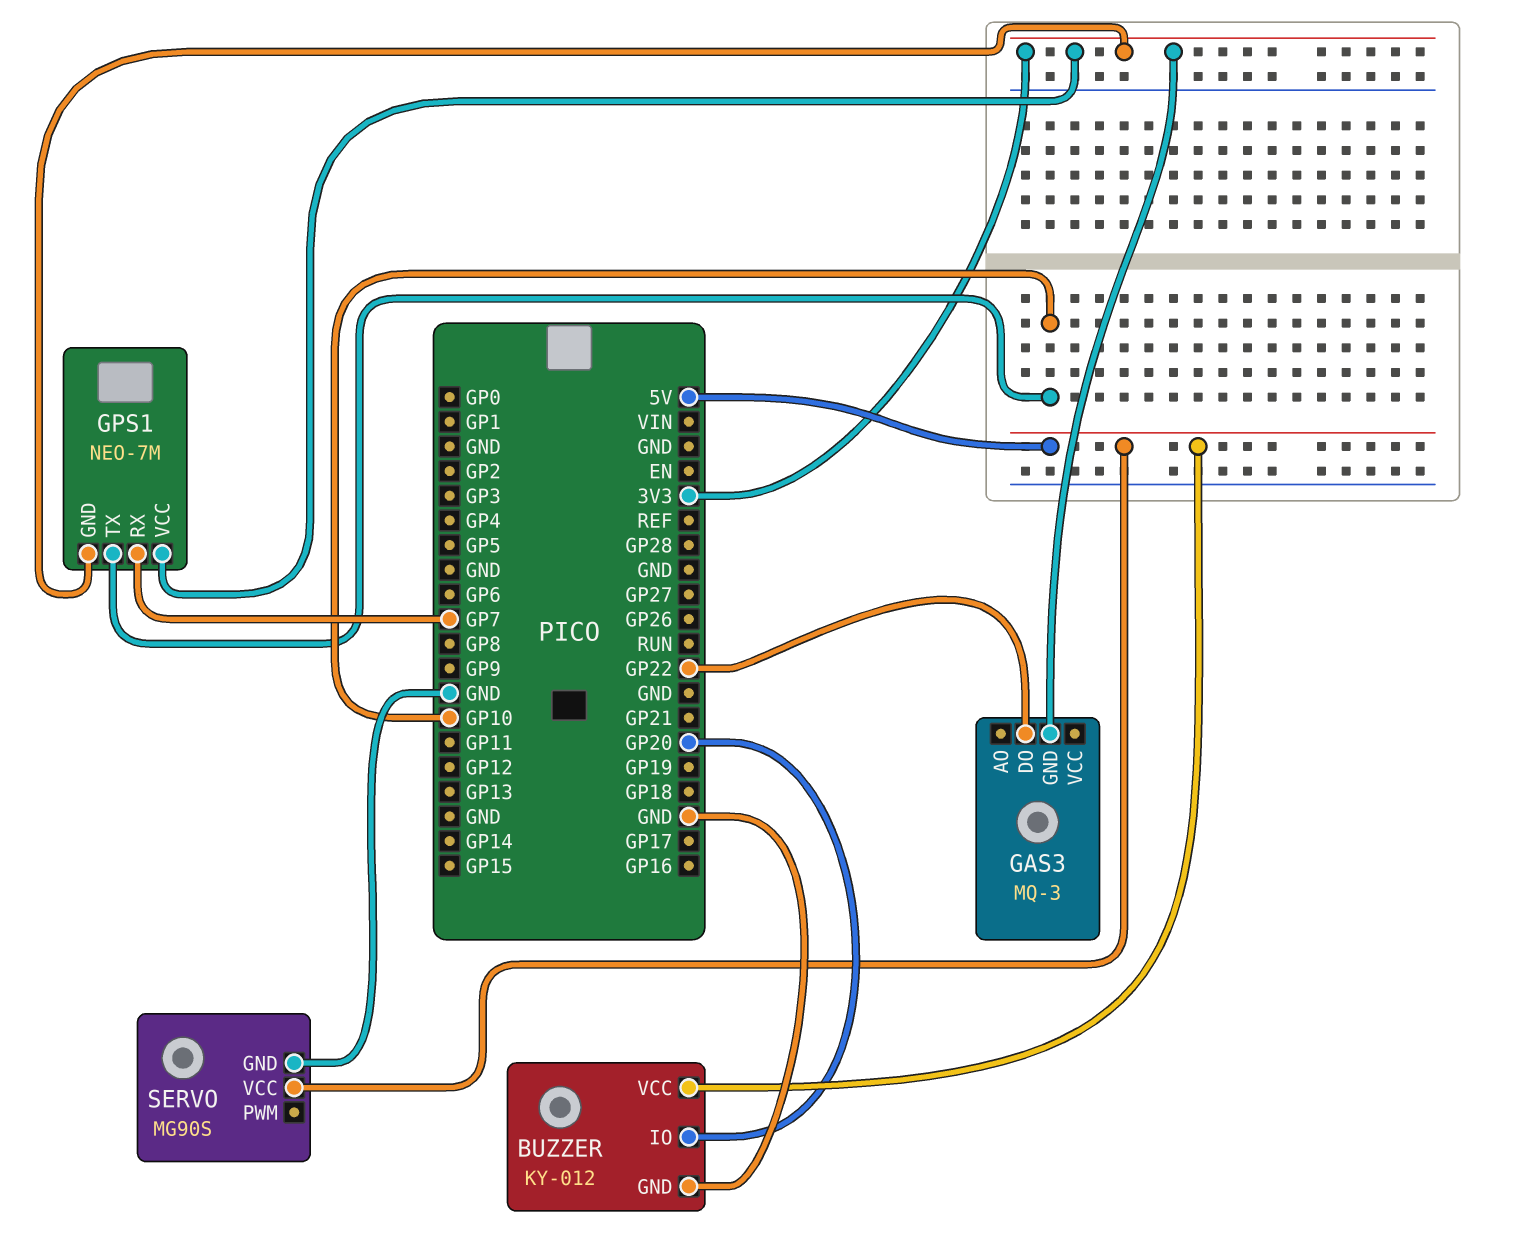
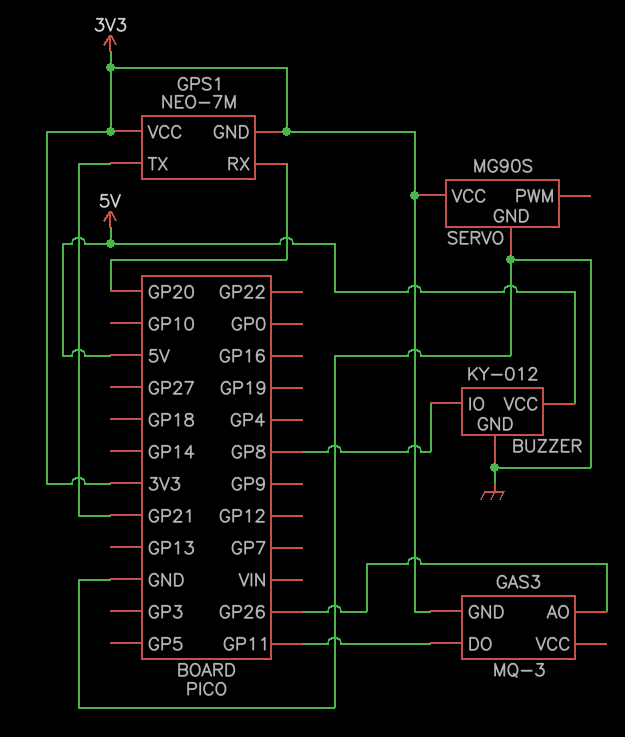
BUZZER pin IO: GP20 -> GP8
GAS3 pin AO: none -> GP26
GAS3 pin DO: GP22 -> GP11
GPS1 pin RX: GP7 -> GP20
GPS1 pin TX: GP10 -> GP21
SERVO pin VCC: 5V -> 3V3

